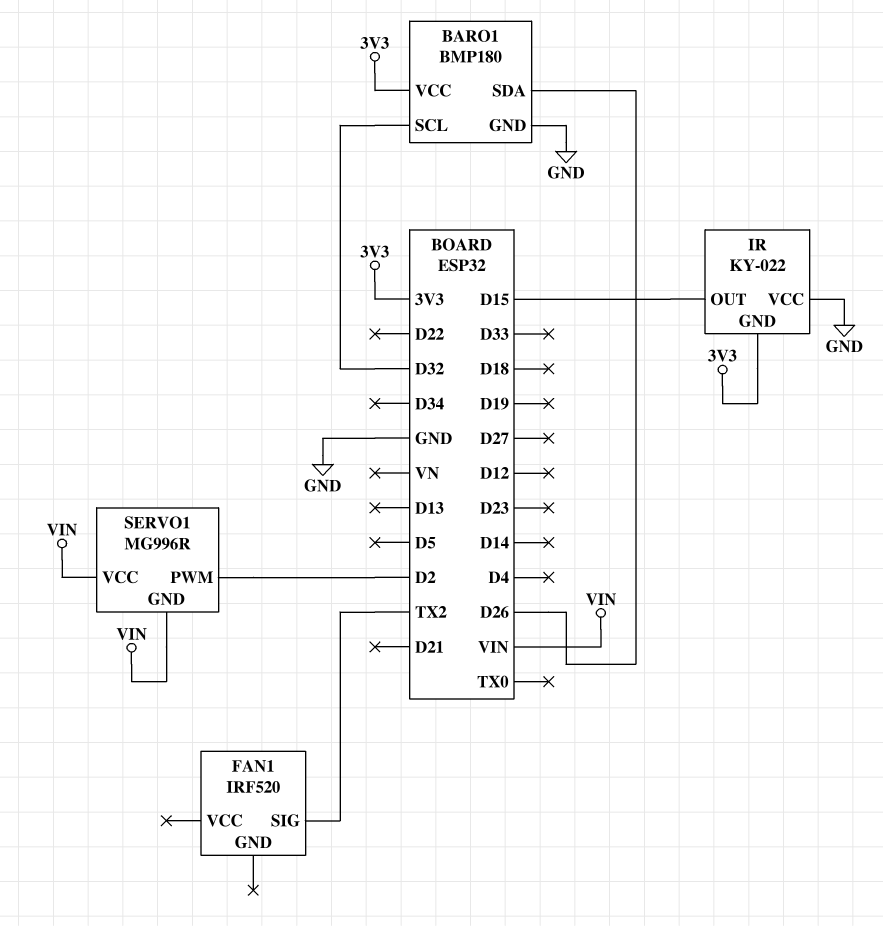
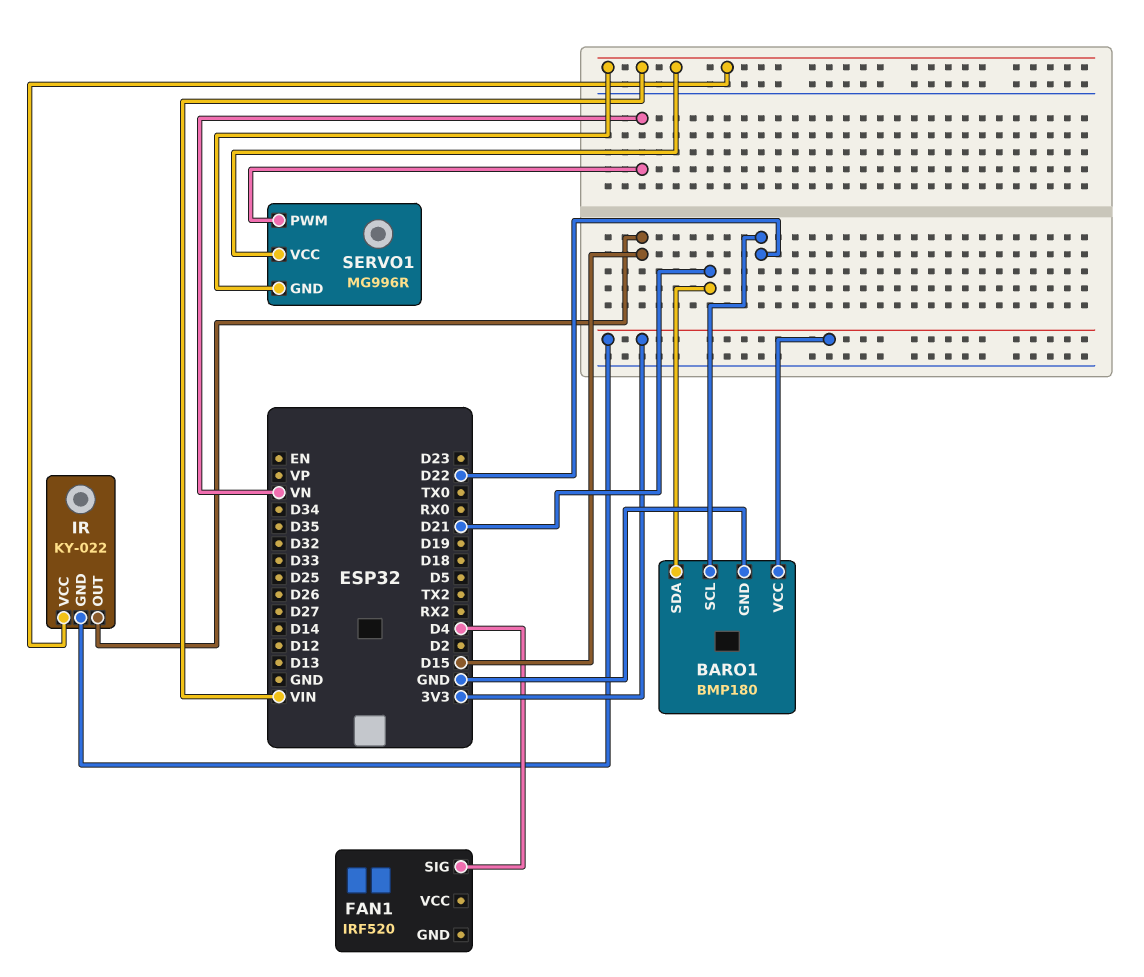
BARO1 pin SCL: D32 -> D22
BARO1 pin SDA: D26 -> D21
FAN1 pin SIG: TX2 -> D4
IR pin VCC: GND -> VIN
SERVO1 pin PWM: D2 -> VN

